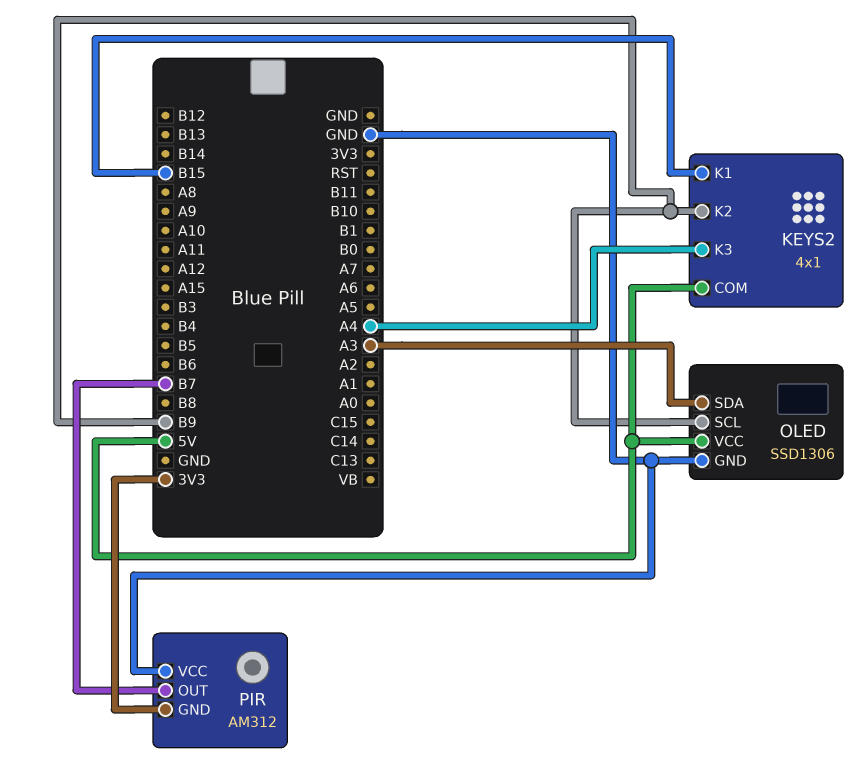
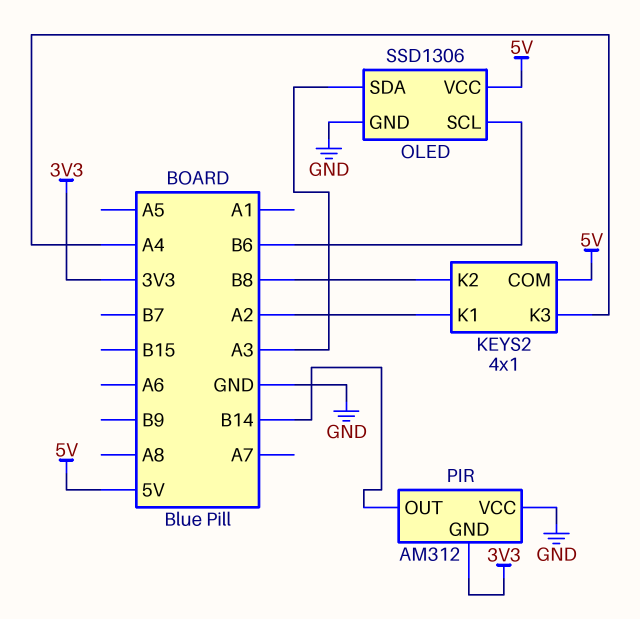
KEYS2 pin K1: B15 -> A2
KEYS2 pin K2: B9 -> B8
OLED pin SCL: B9 -> B6
PIR pin OUT: B7 -> B14

